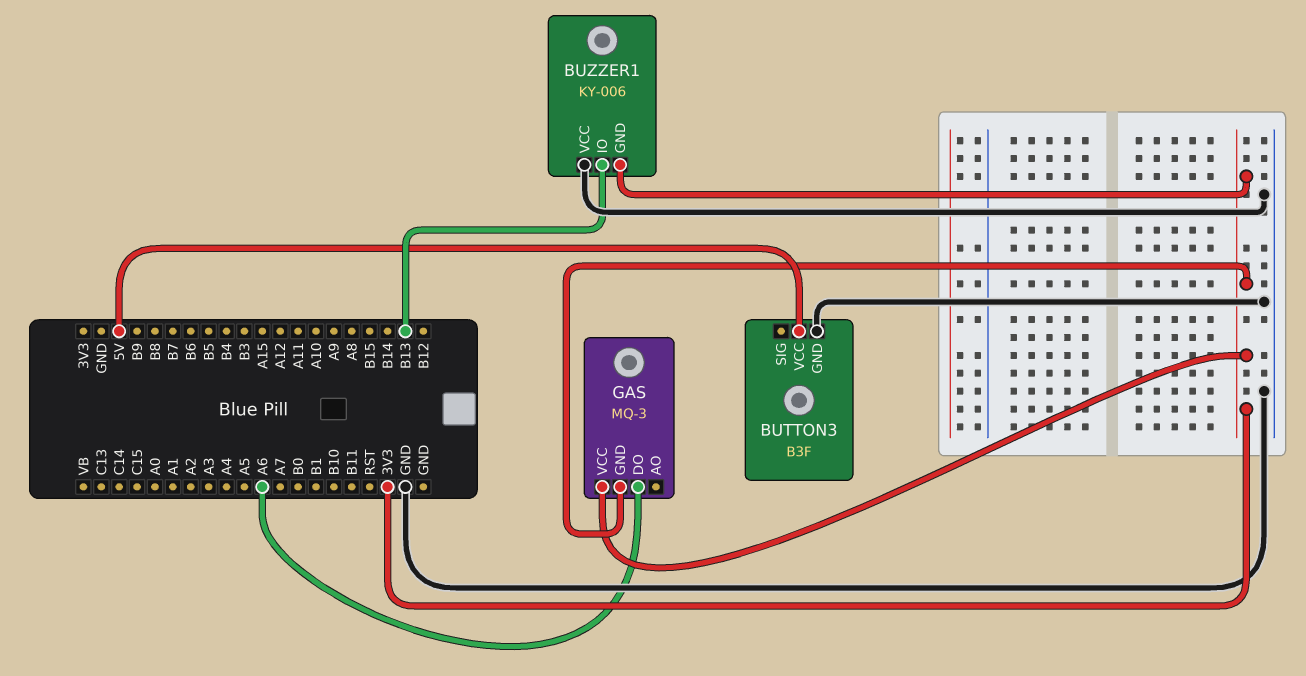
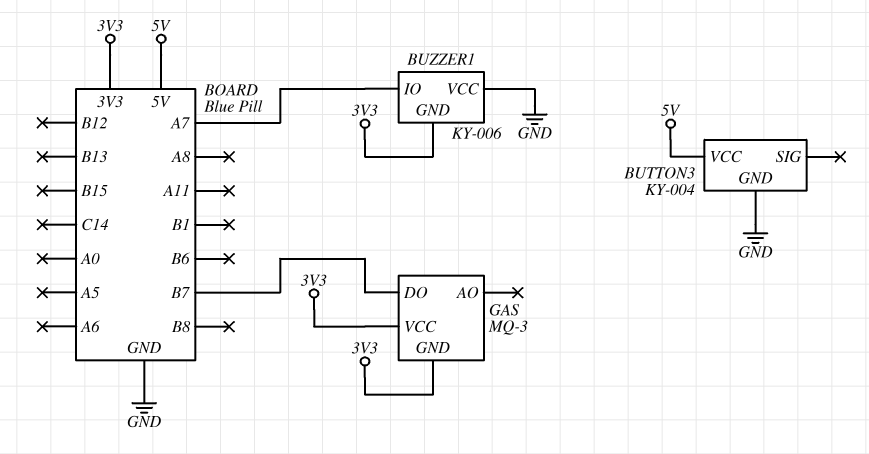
BUTTON3: B3F -> KY-004
BUZZER1 pin IO: B13 -> A7
GAS pin DO: A6 -> B7

